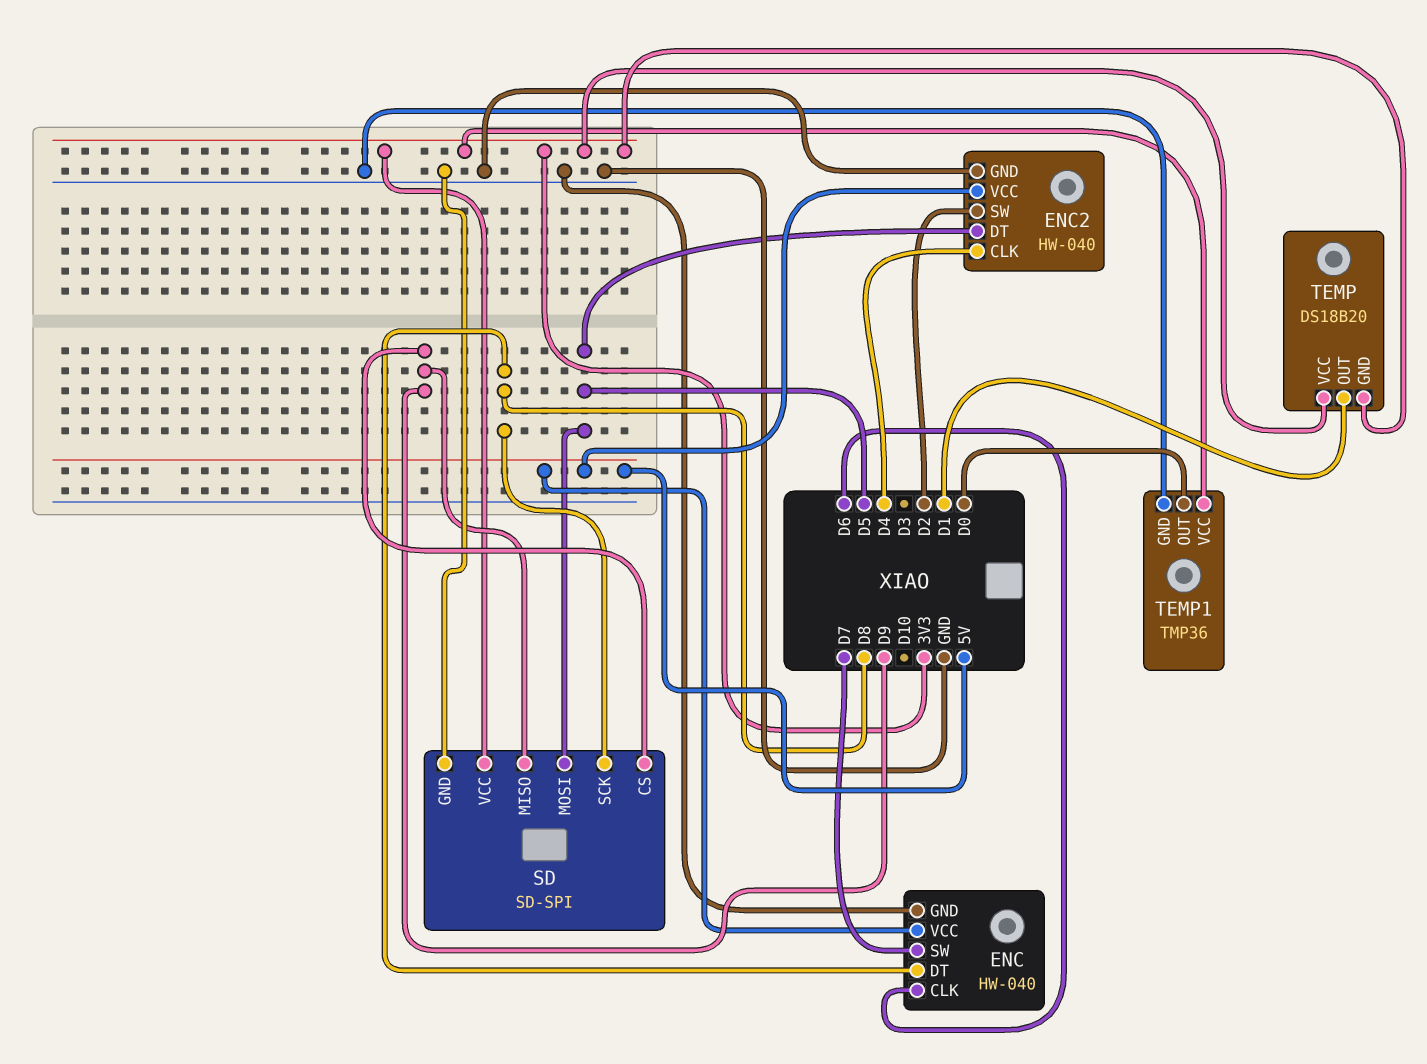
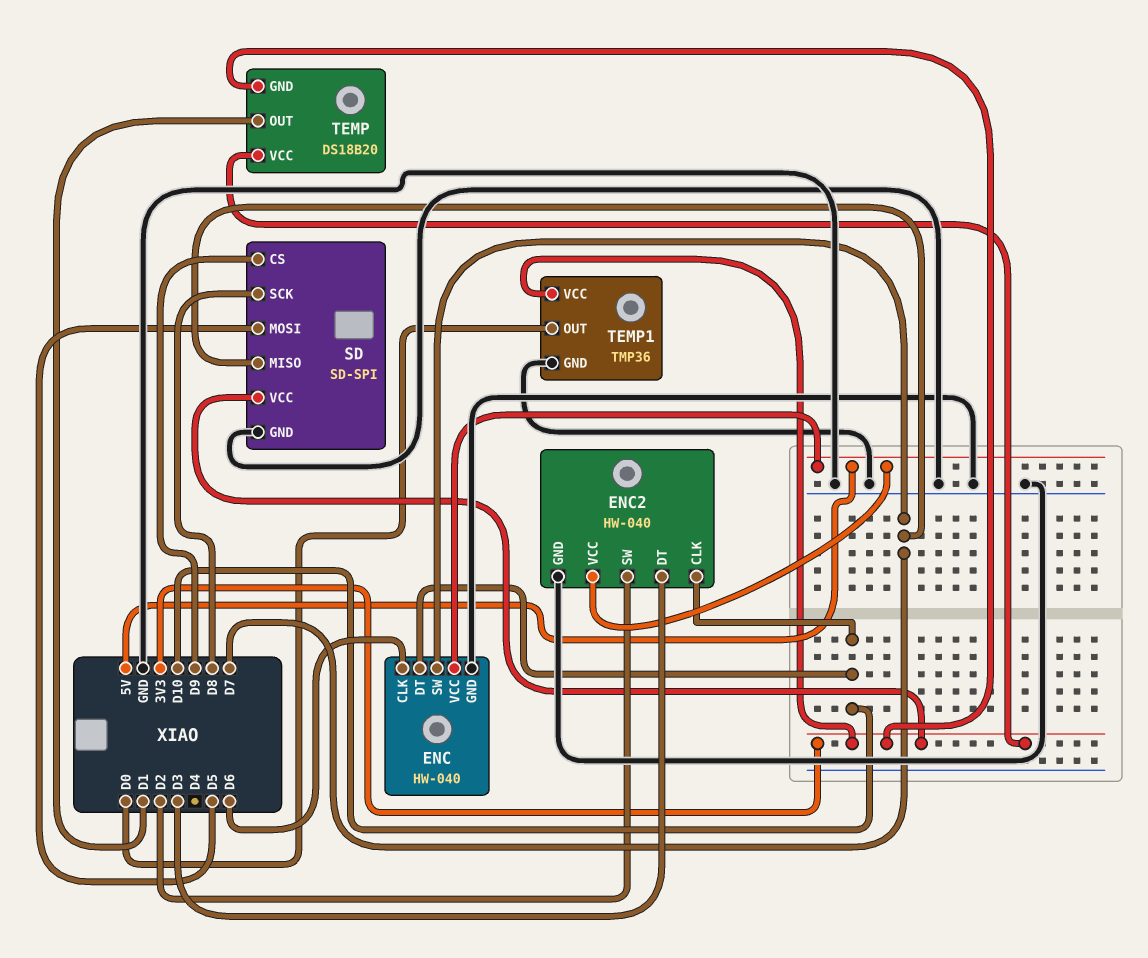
ENC pin DT: D8 -> D10
ENC2 pin CLK: D4 -> D10
ENC2 pin DT: D5 -> D3
SD pin MISO: D9 -> D7

